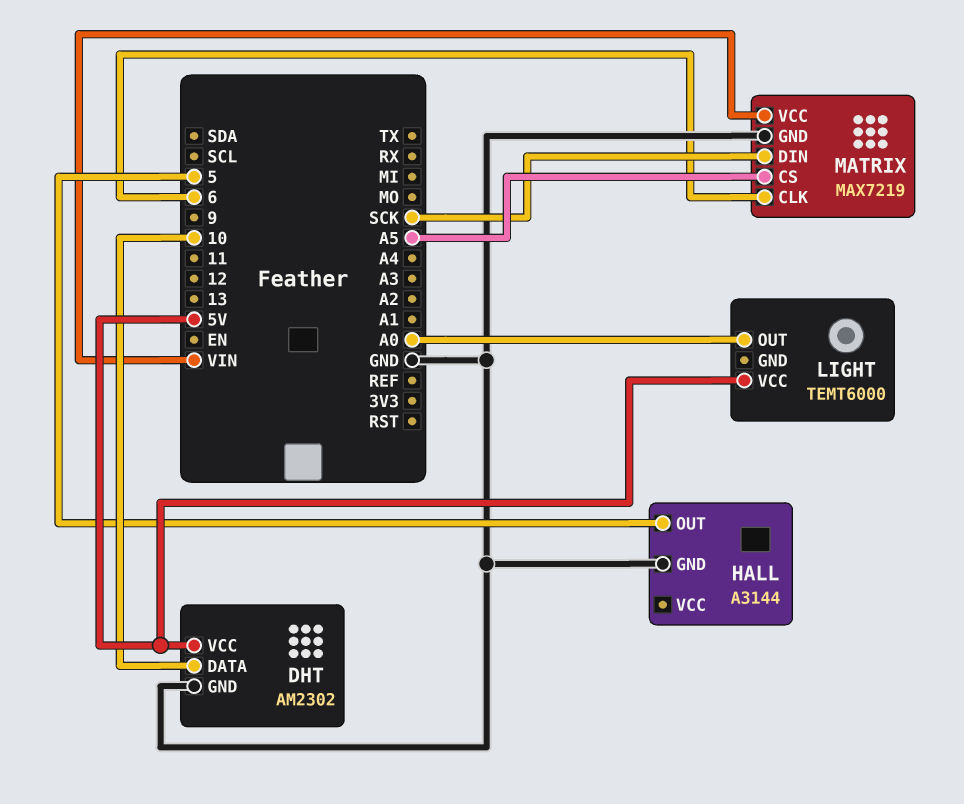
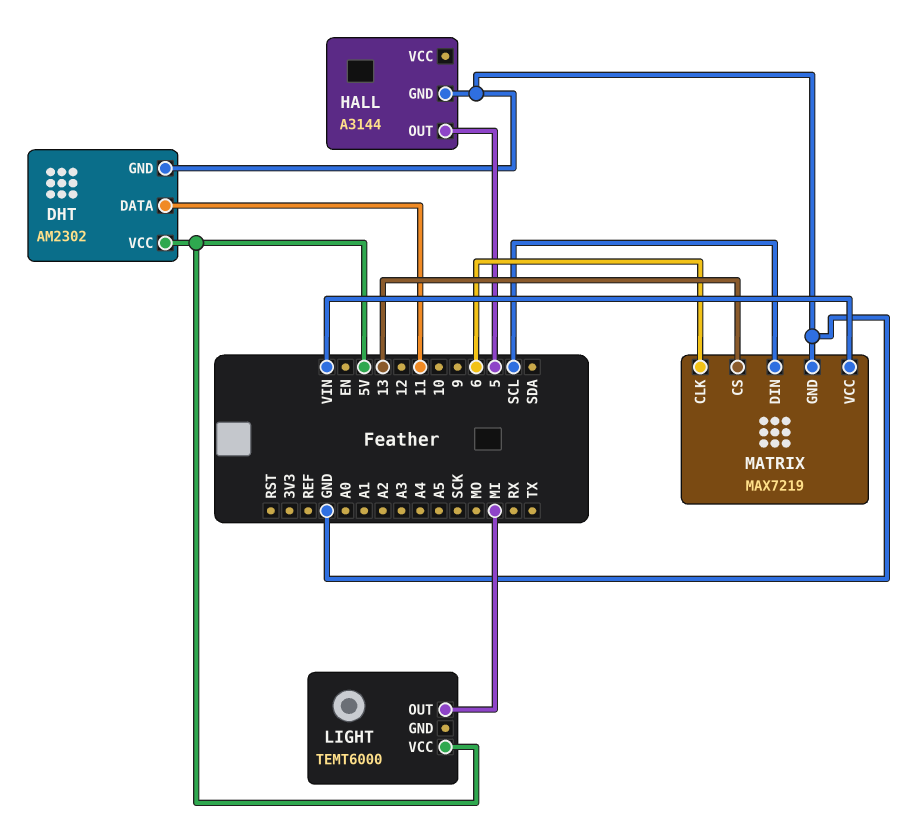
DHT pin DATA: 10 -> 11
LIGHT pin OUT: A0 -> MI
MATRIX pin CS: A5 -> 13
MATRIX pin DIN: SCK -> SCL

